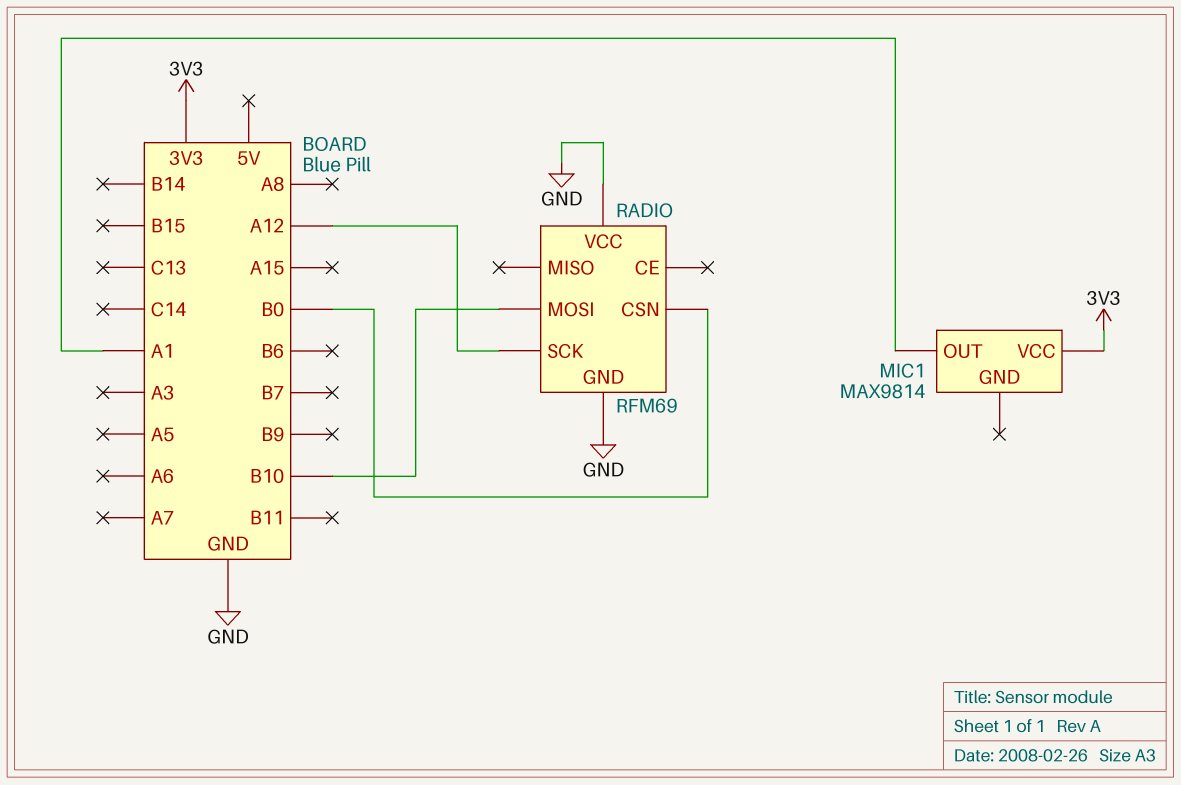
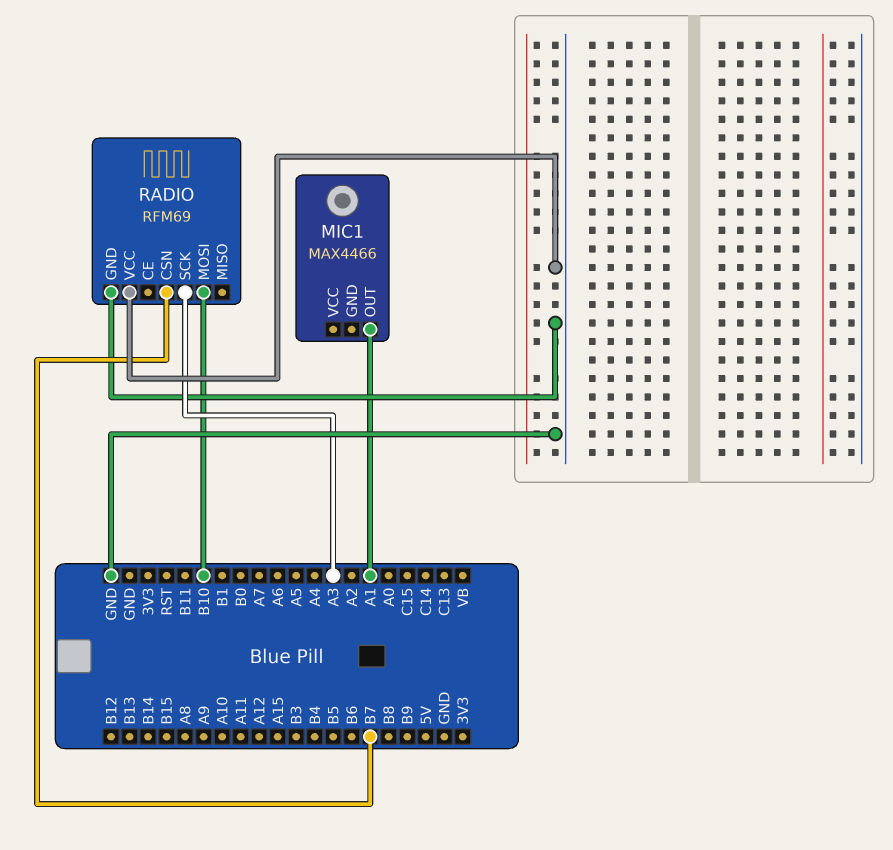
MIC1: MAX9814 -> MAX4466
MIC1 pin VCC: 3V3 -> none
RADIO pin CSN: B0 -> B7
RADIO pin SCK: A12 -> A3

